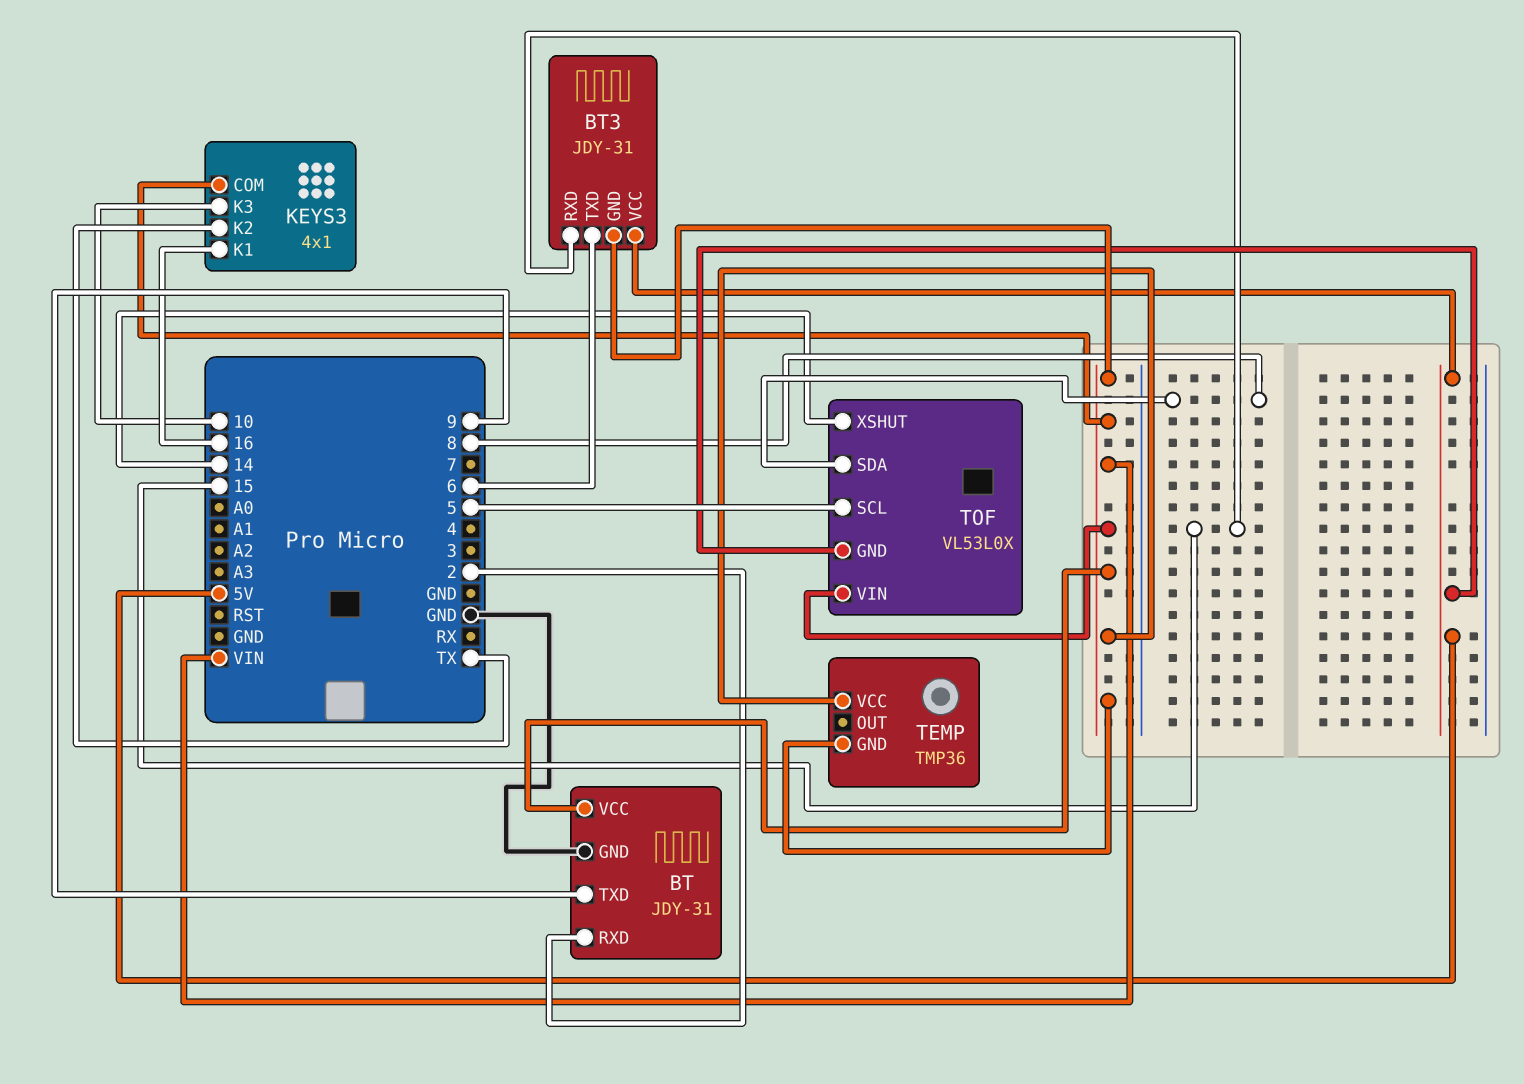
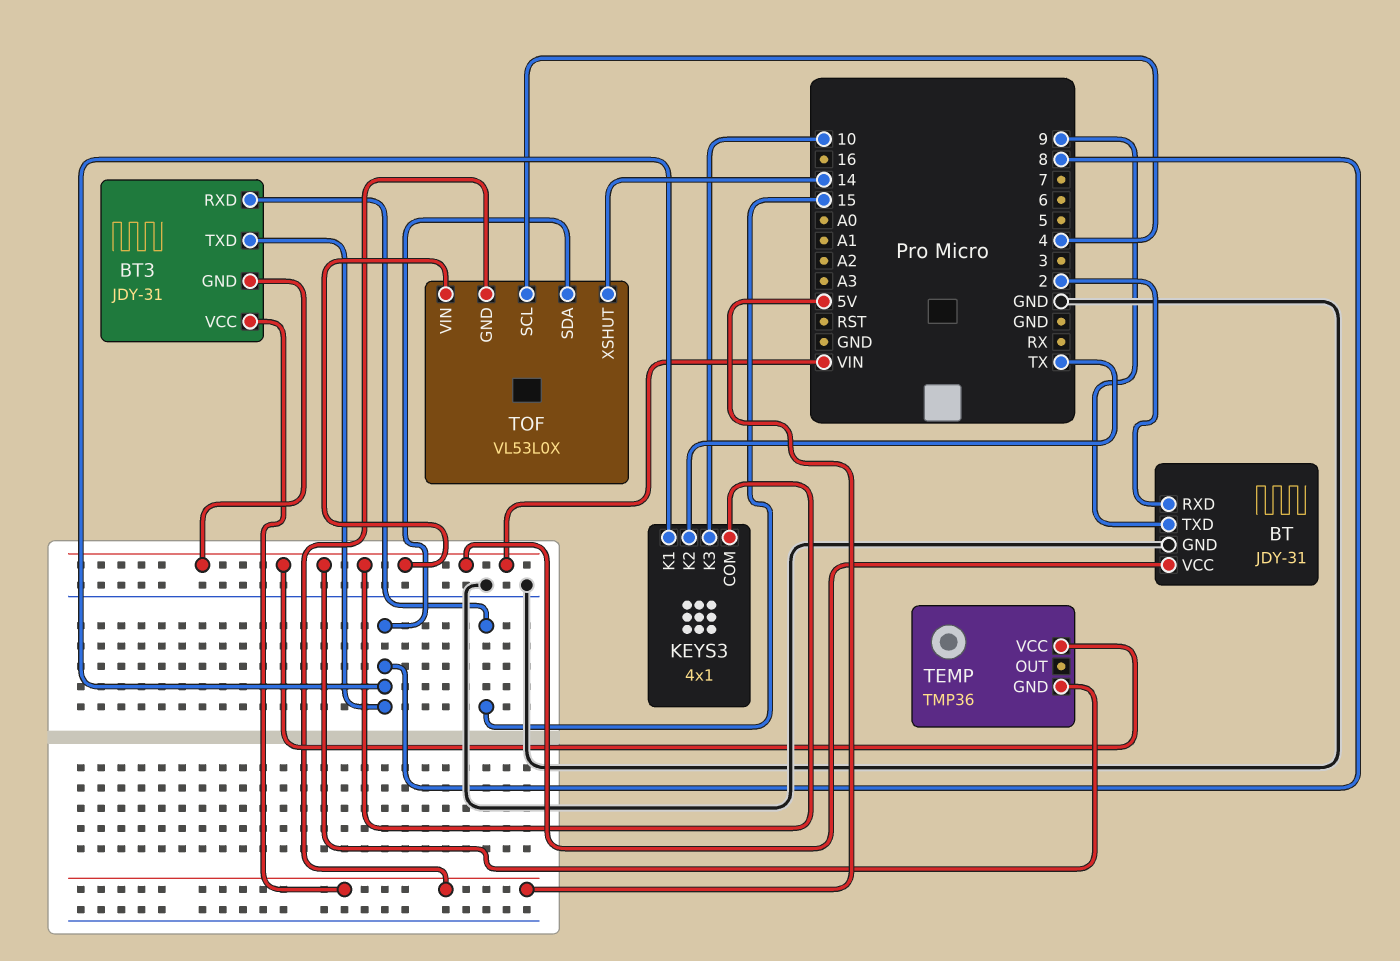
BT3 pin TXD: 6 -> 8
KEYS3 pin K1: 16 -> 8
TOF pin SCL: 5 -> 4

